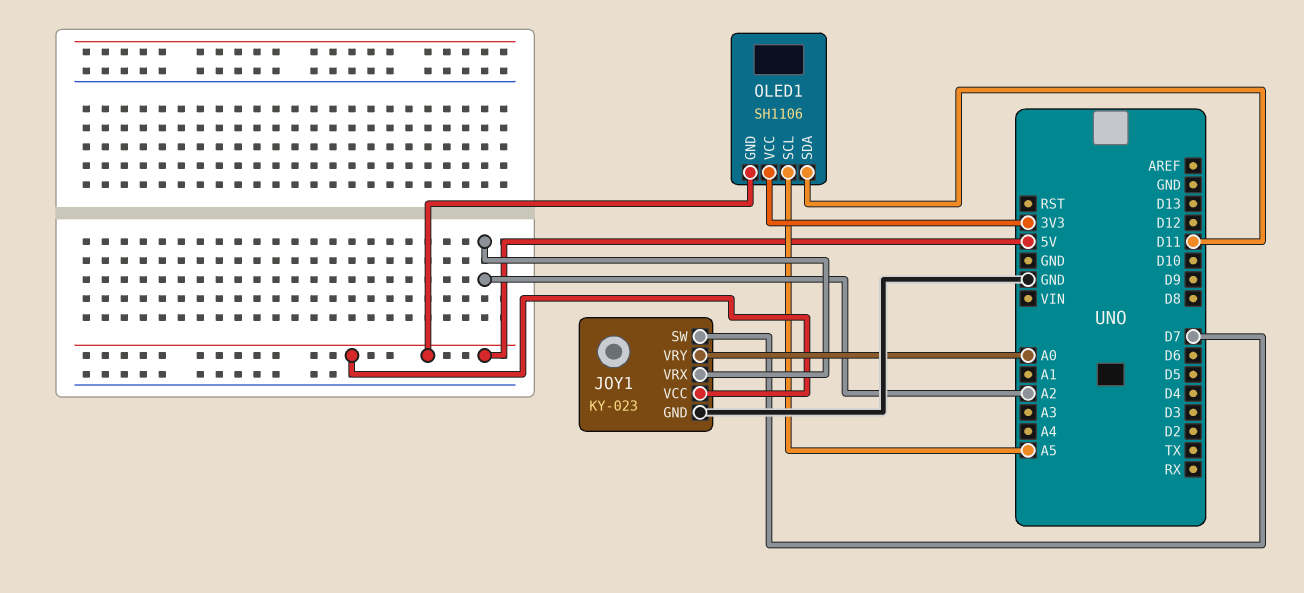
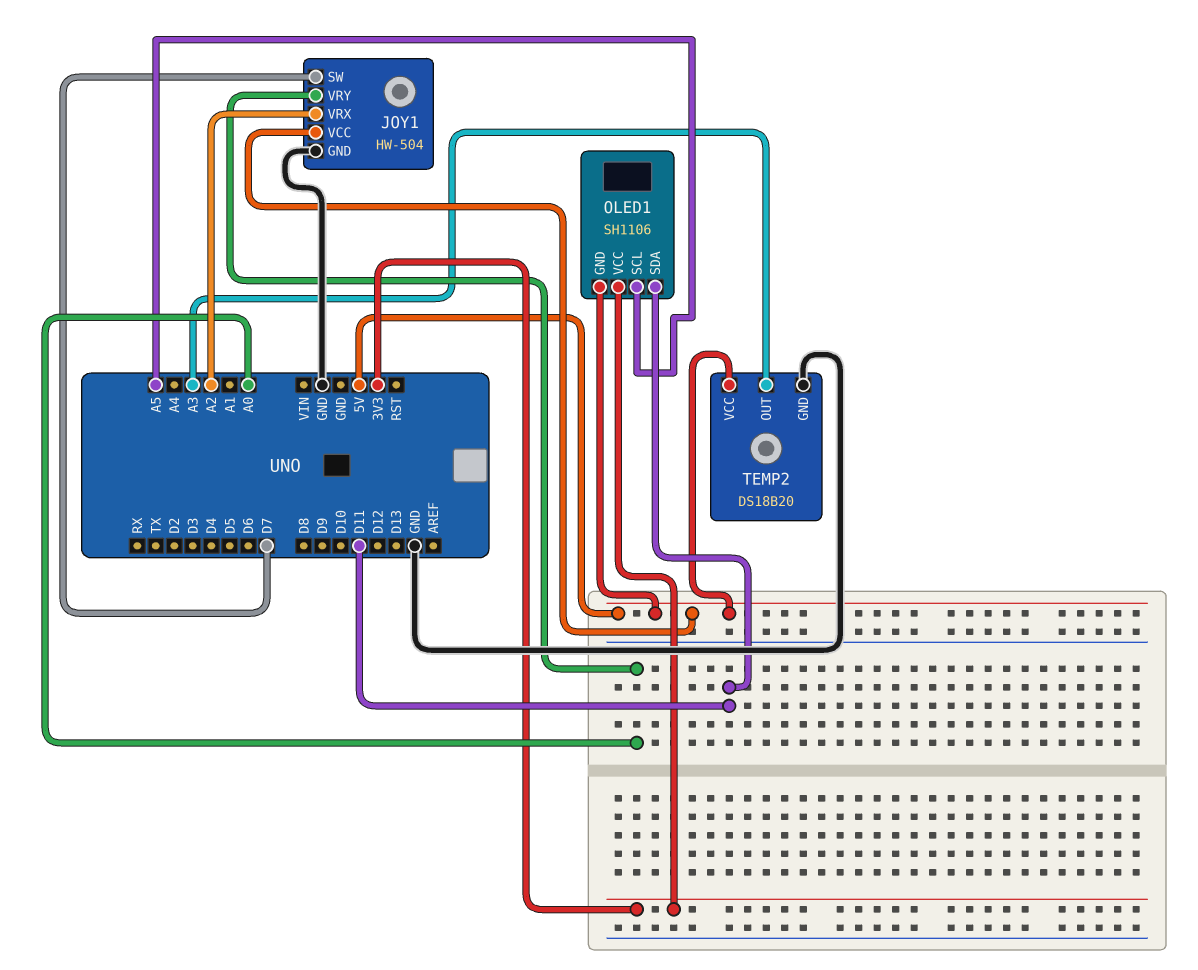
JOY1: KY-023 -> HW-504
TEMP2: none -> DS18B20
TEMP2 pin GND: none -> GND
TEMP2 pin OUT: none -> A3
TEMP2 pin VCC: none -> 5V

